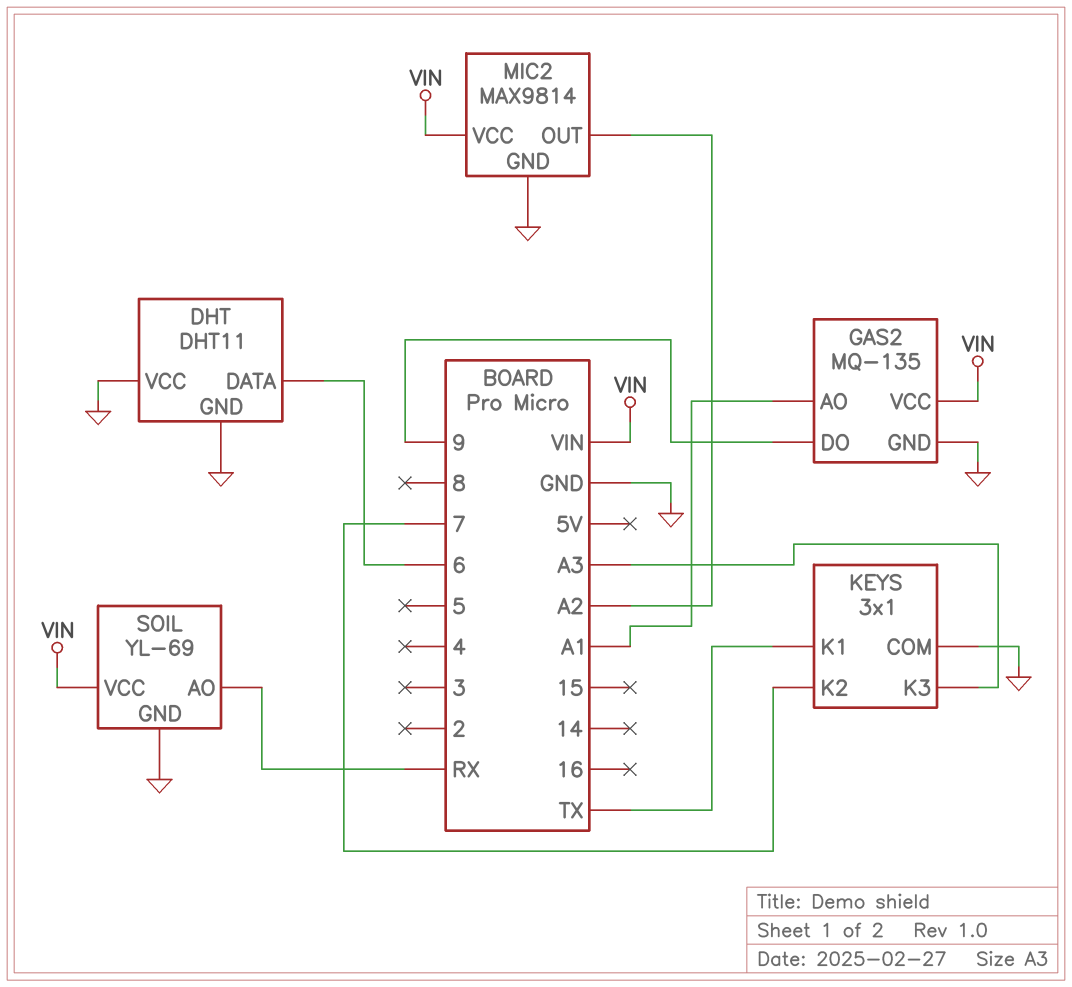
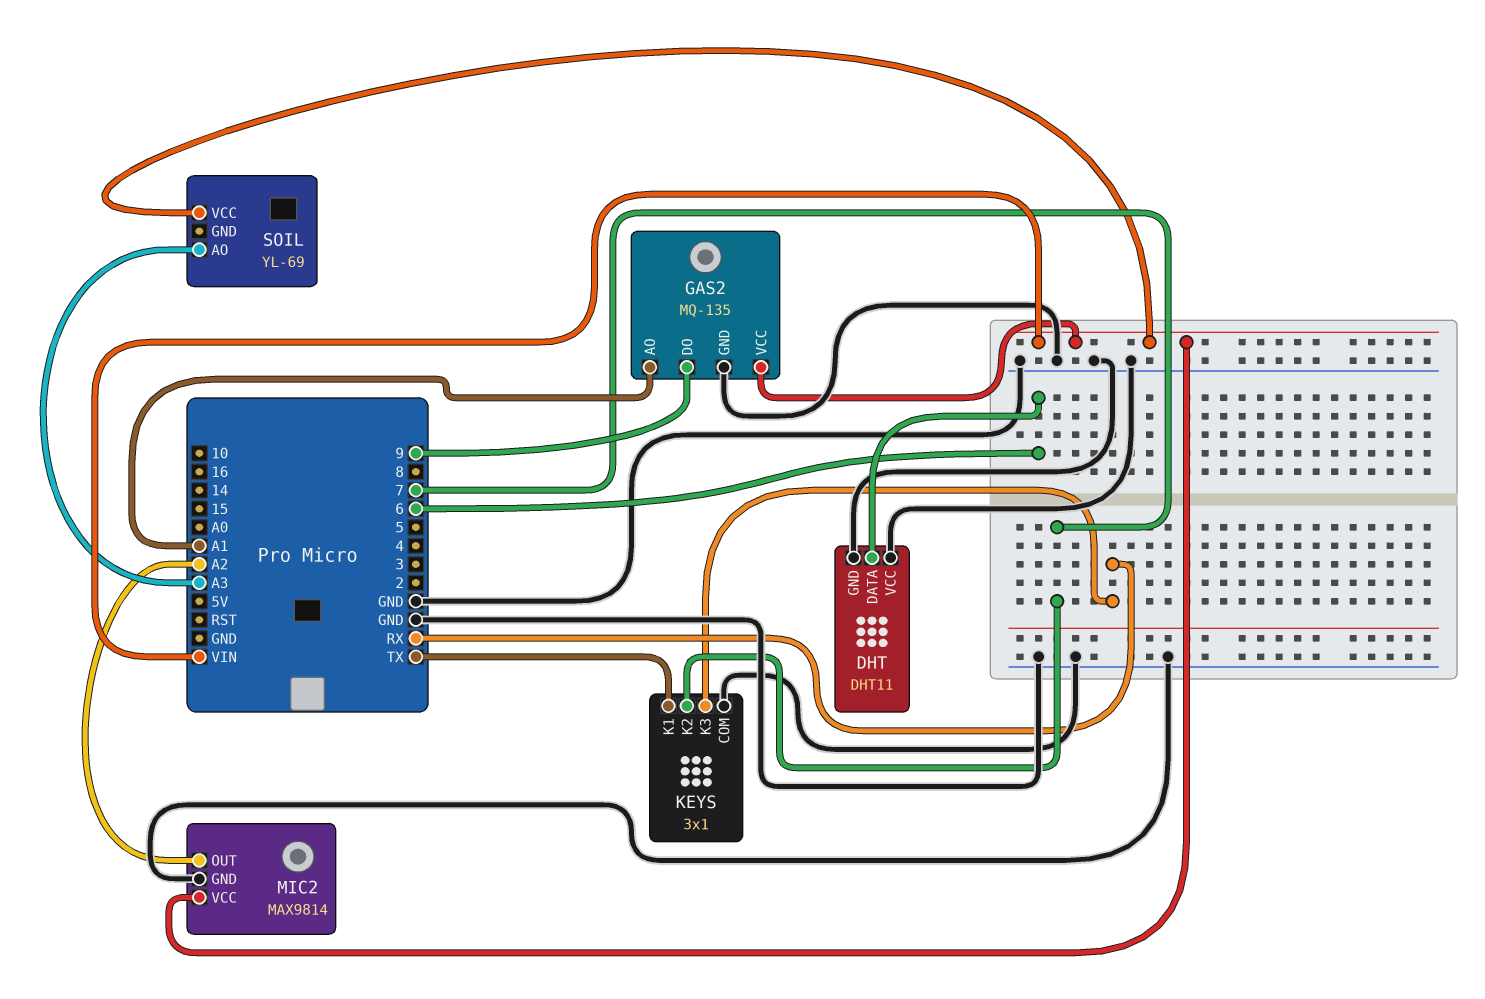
KEYS pin K3: A3 -> RX
SOIL pin AO: RX -> A3
SOIL pin GND: GND -> none

